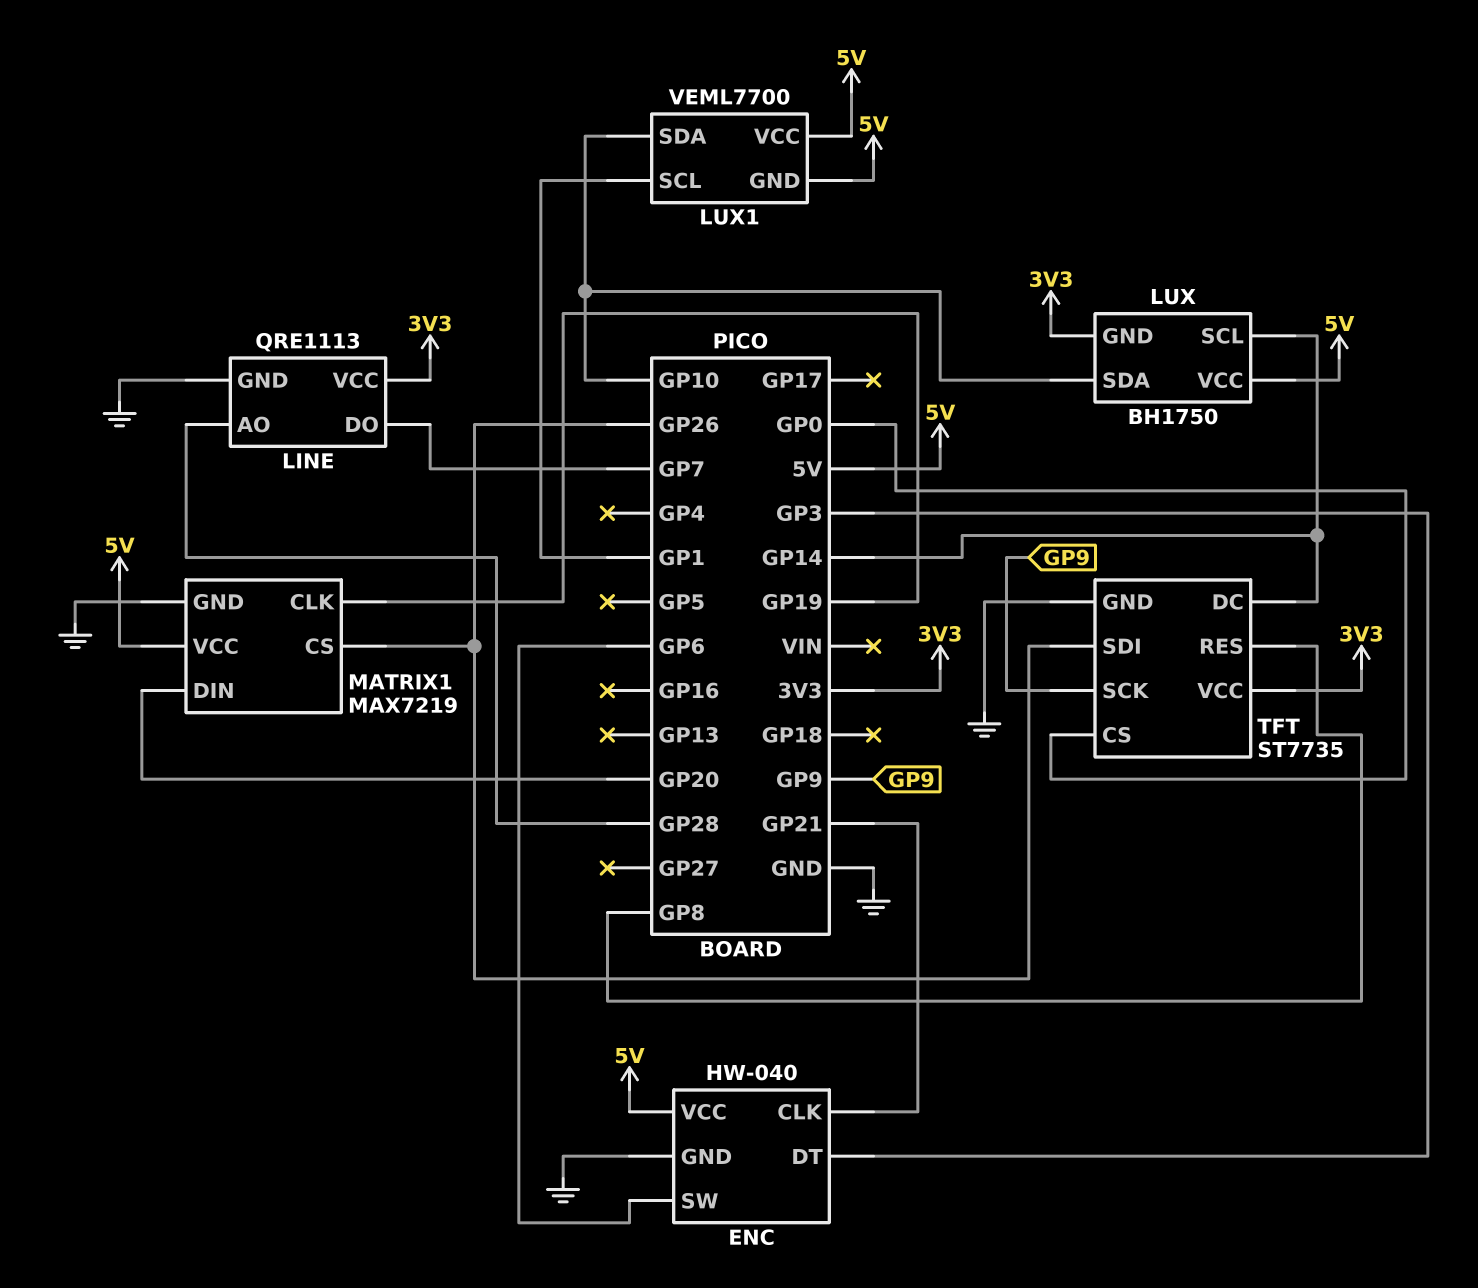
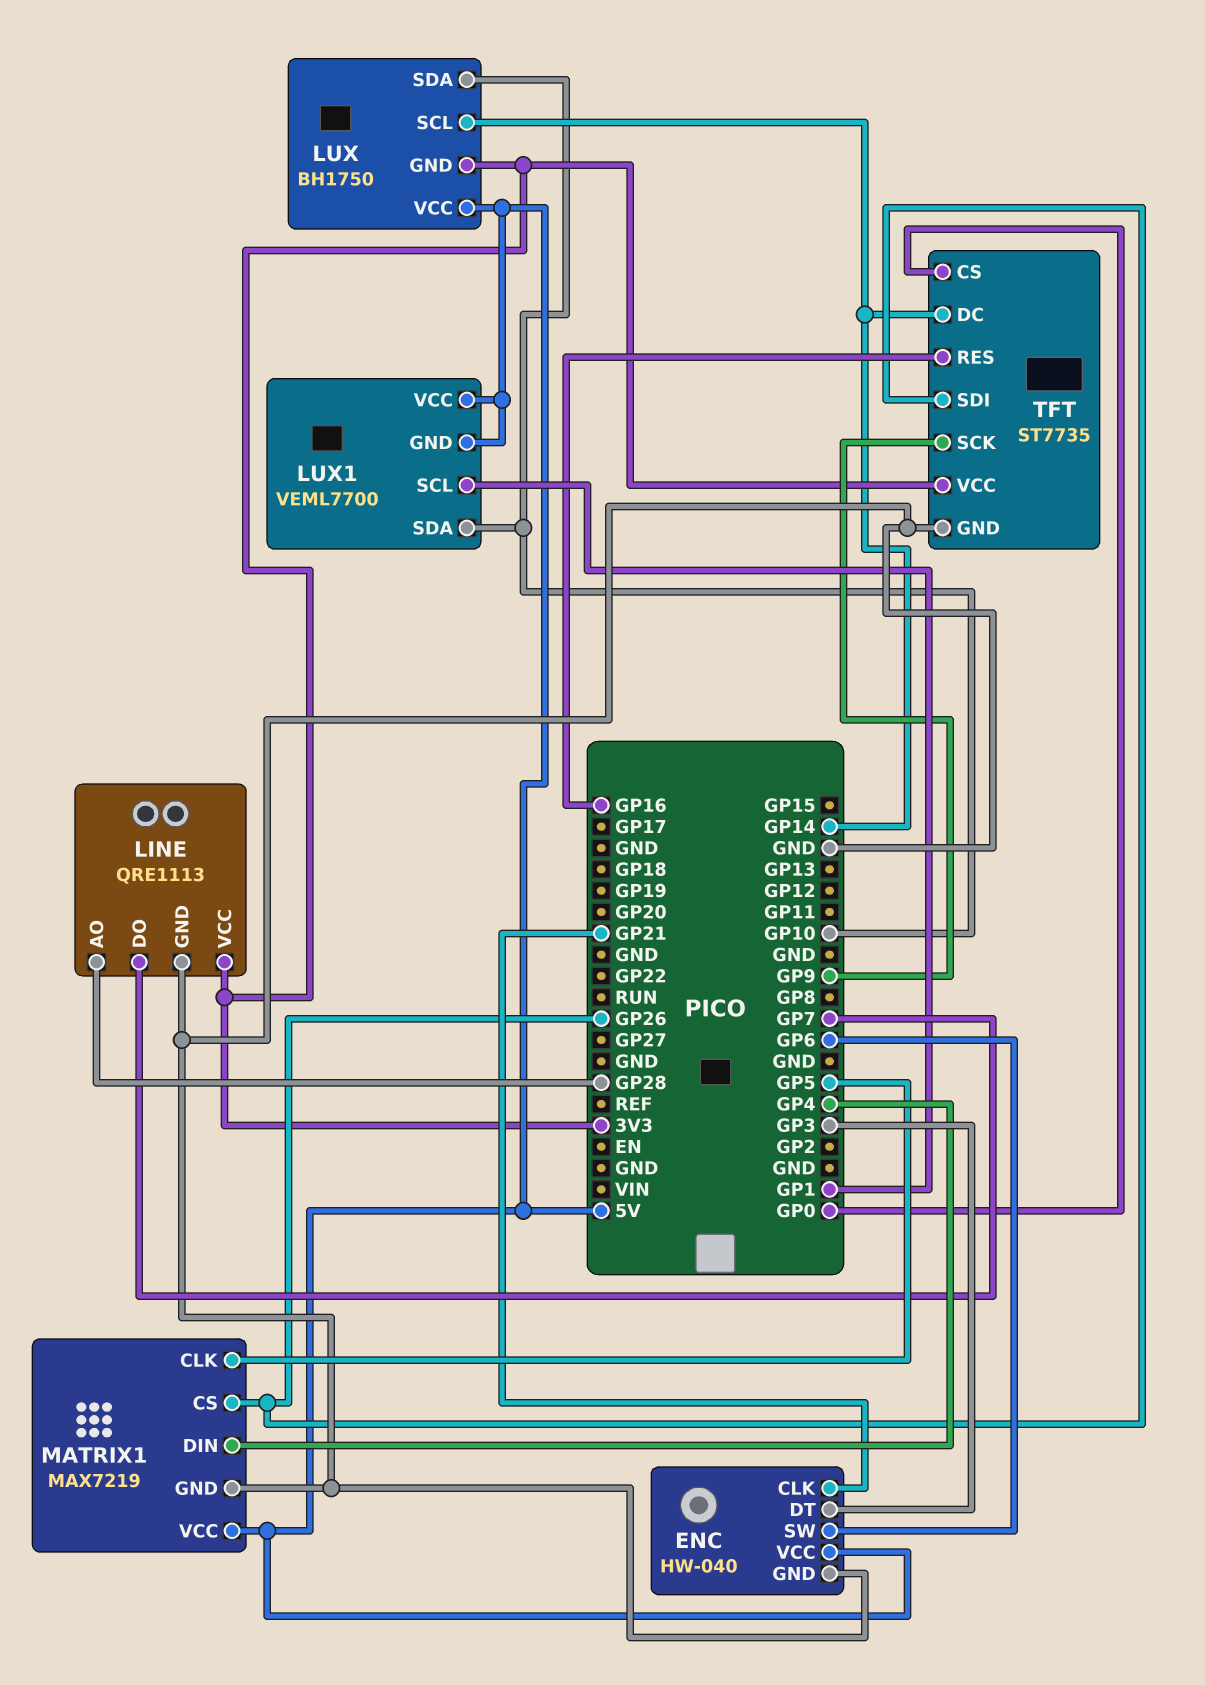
MATRIX1 pin CLK: GP19 -> GP5
MATRIX1 pin DIN: GP20 -> GP4
TFT pin RES: GP8 -> GP16

